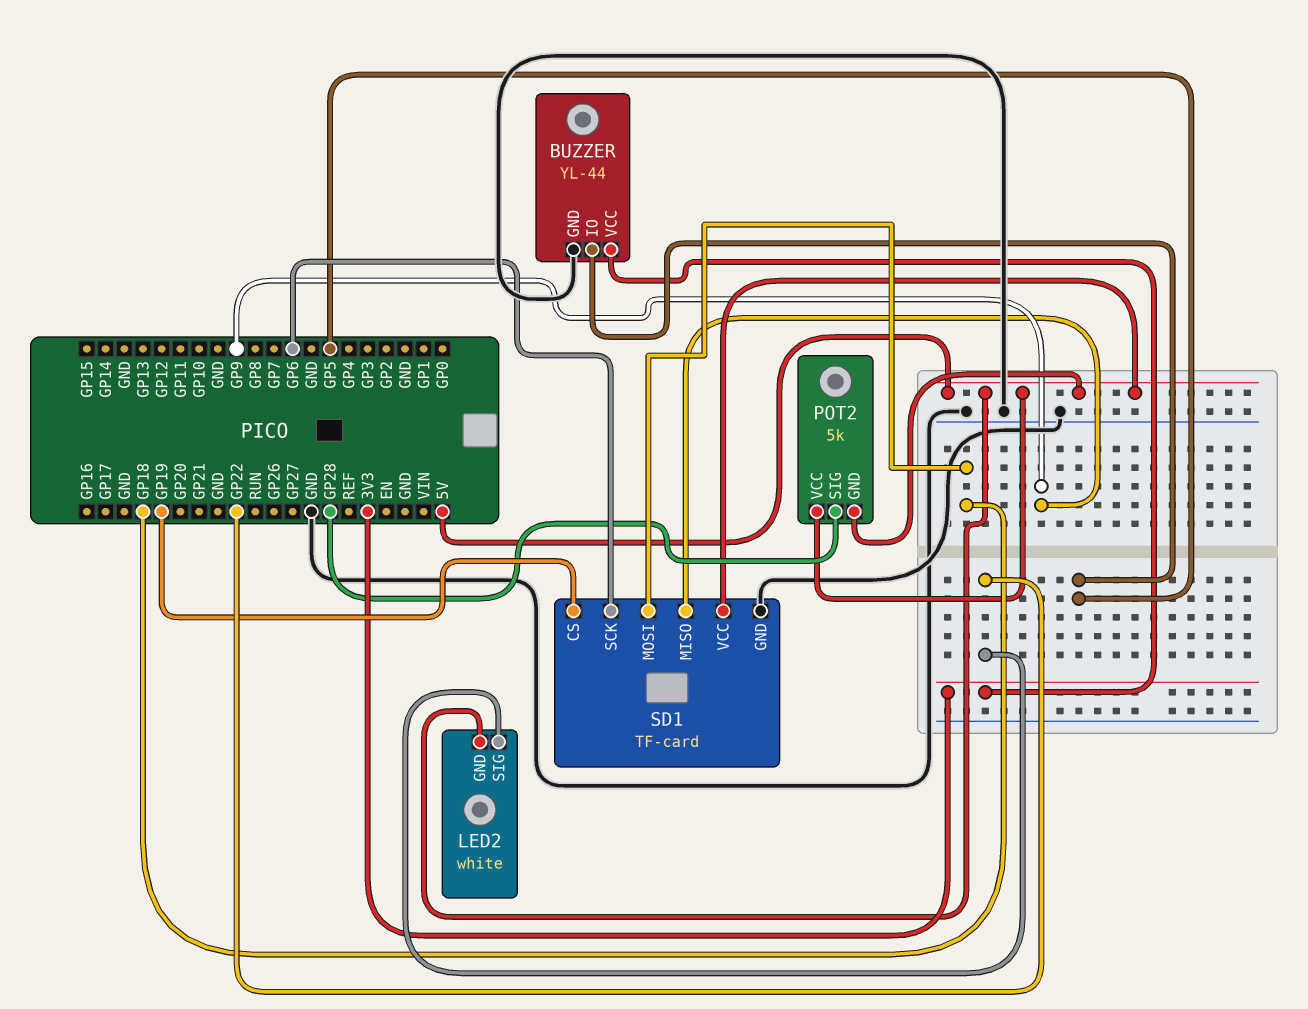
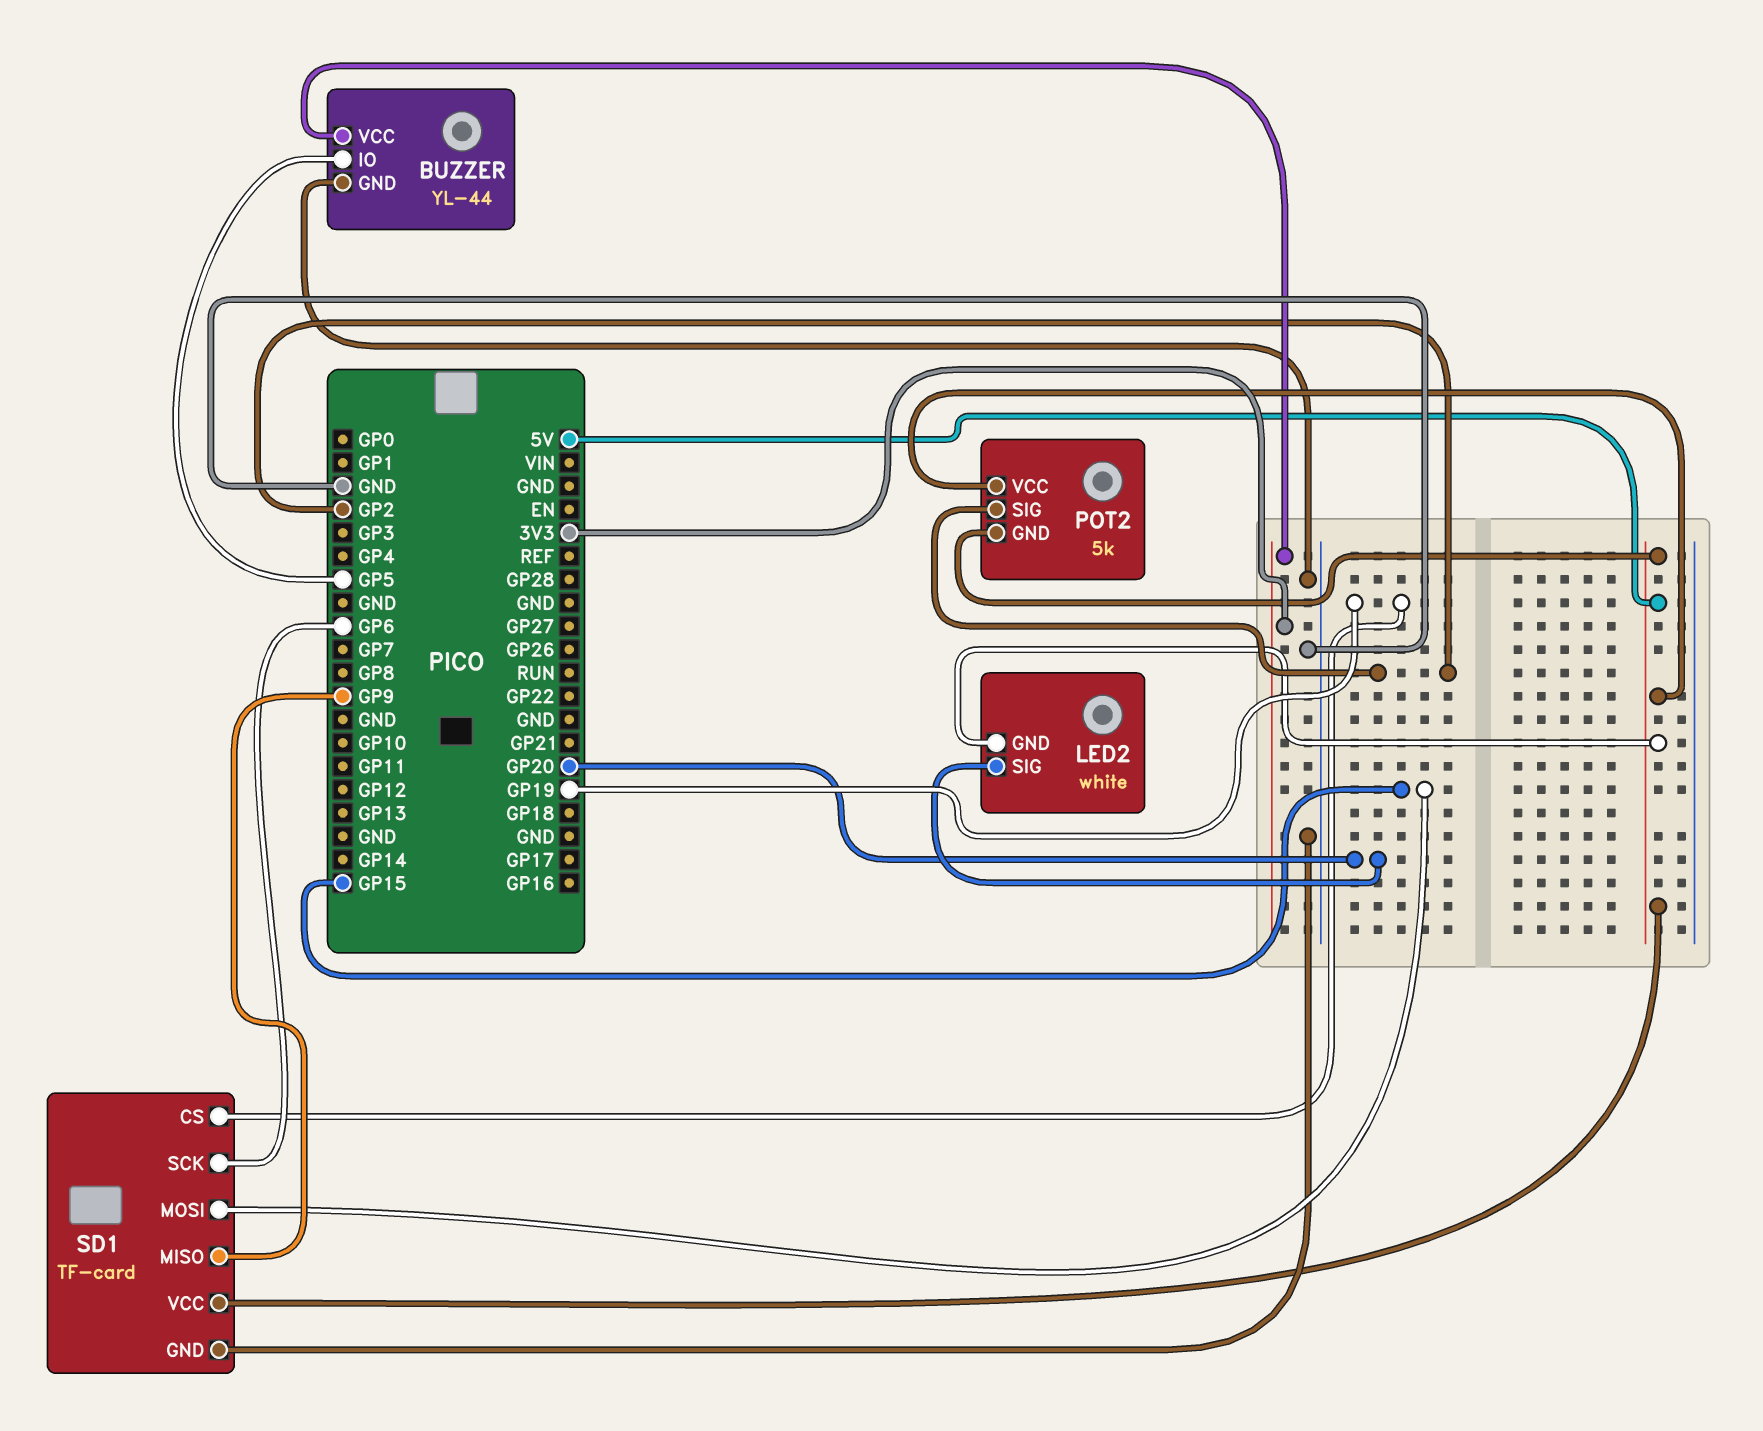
LED2 pin SIG: GP22 -> GP20
POT2 pin SIG: GP28 -> GP2
SD1 pin MOSI: GP18 -> GP15

